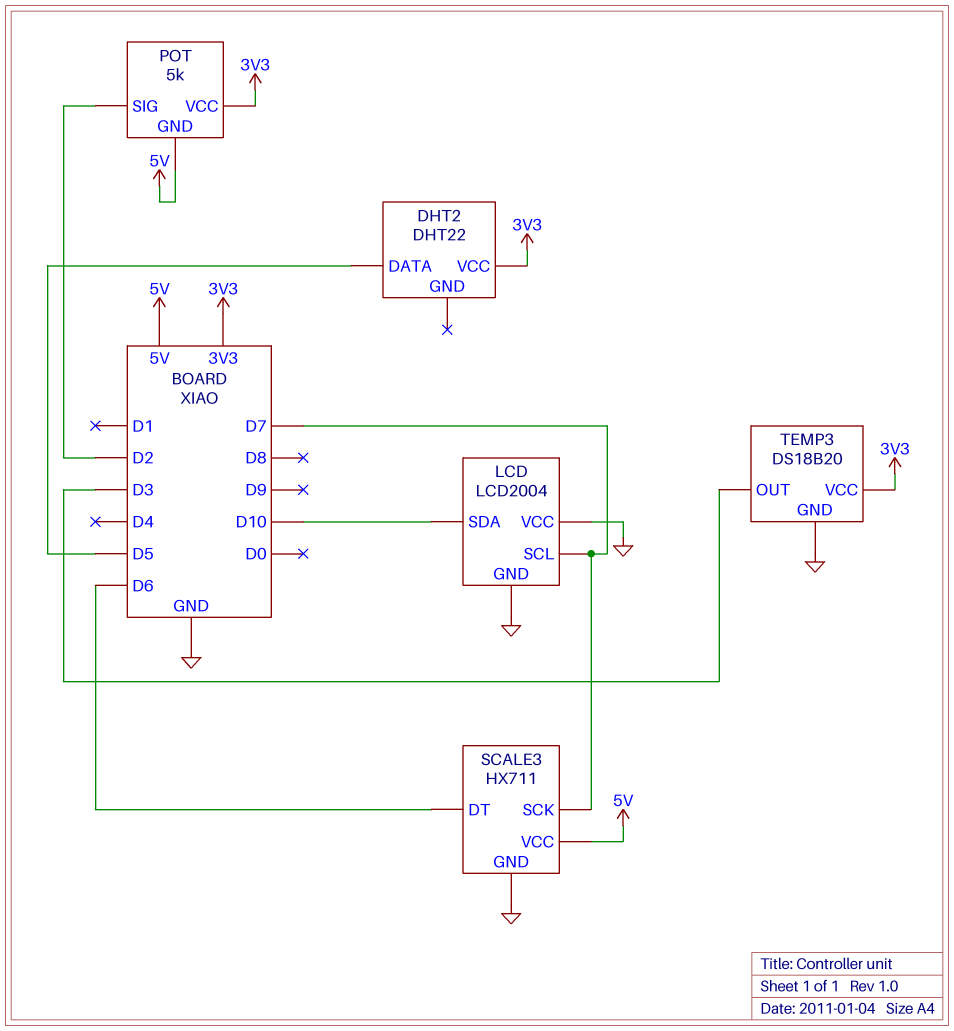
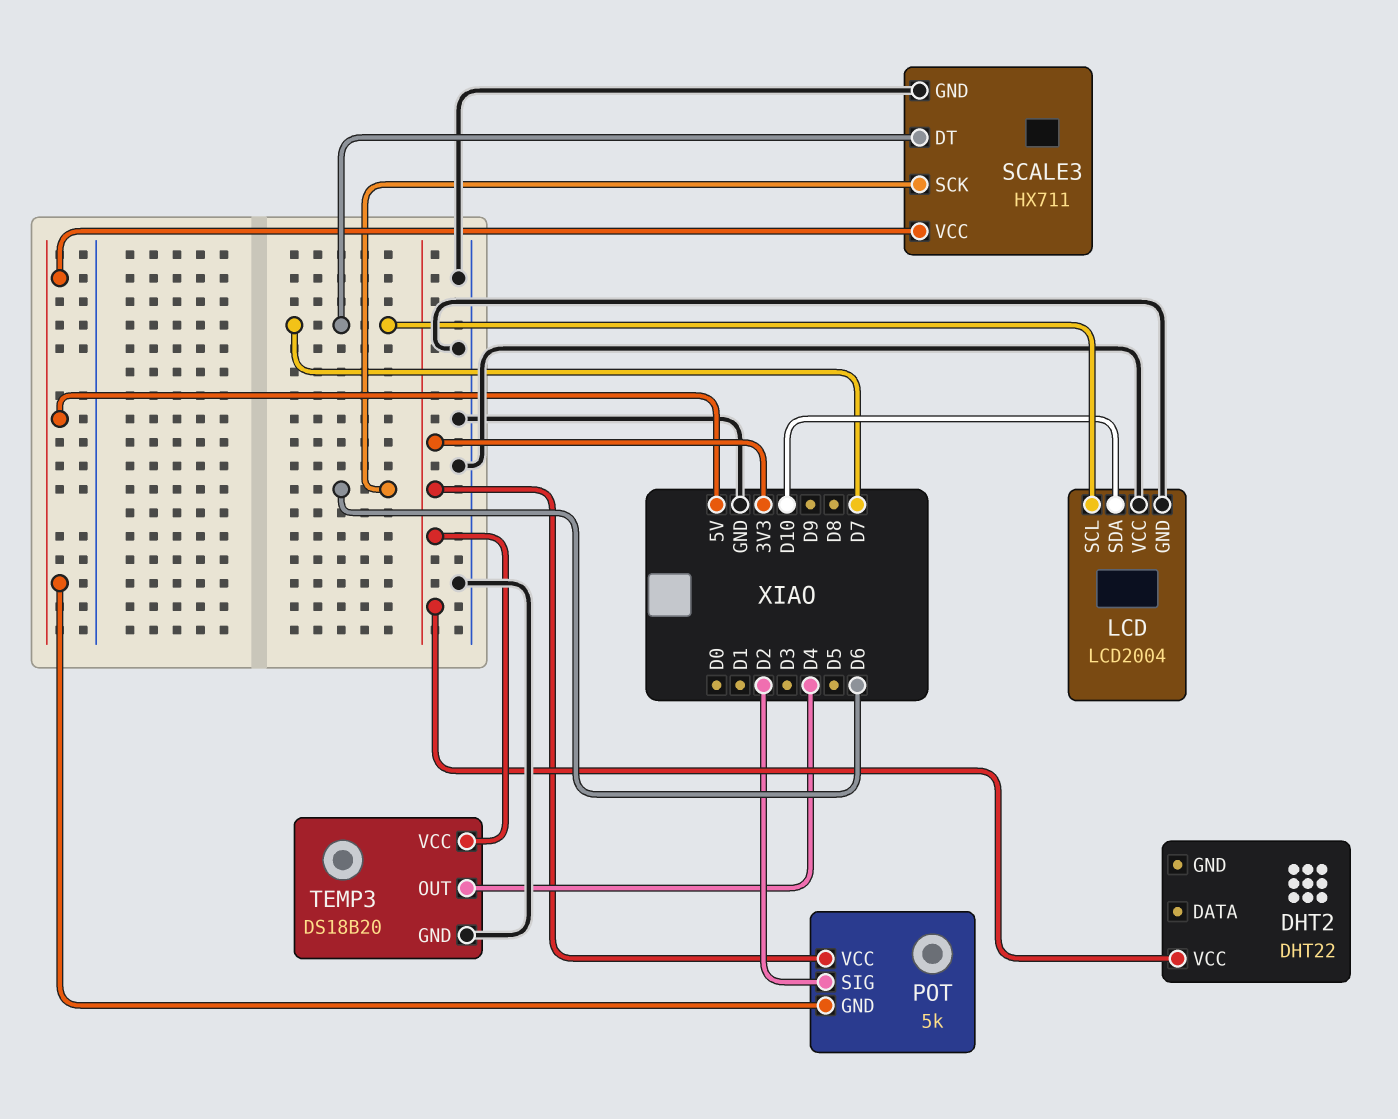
DHT2 pin DATA: D5 -> none
SCALE3 pin DT: D6 -> D7
SCALE3 pin SCK: D7 -> D6
TEMP3 pin OUT: D3 -> D4

